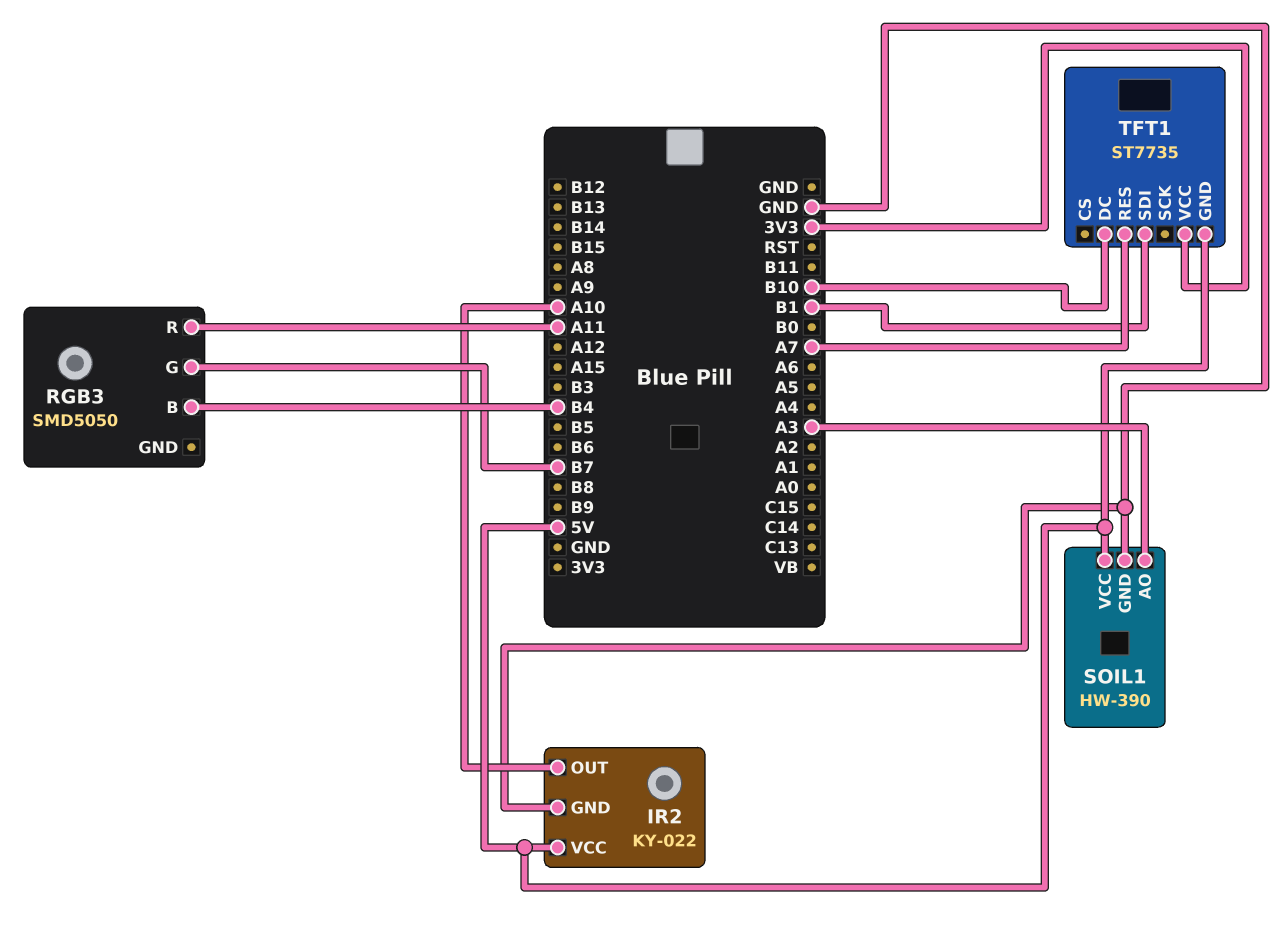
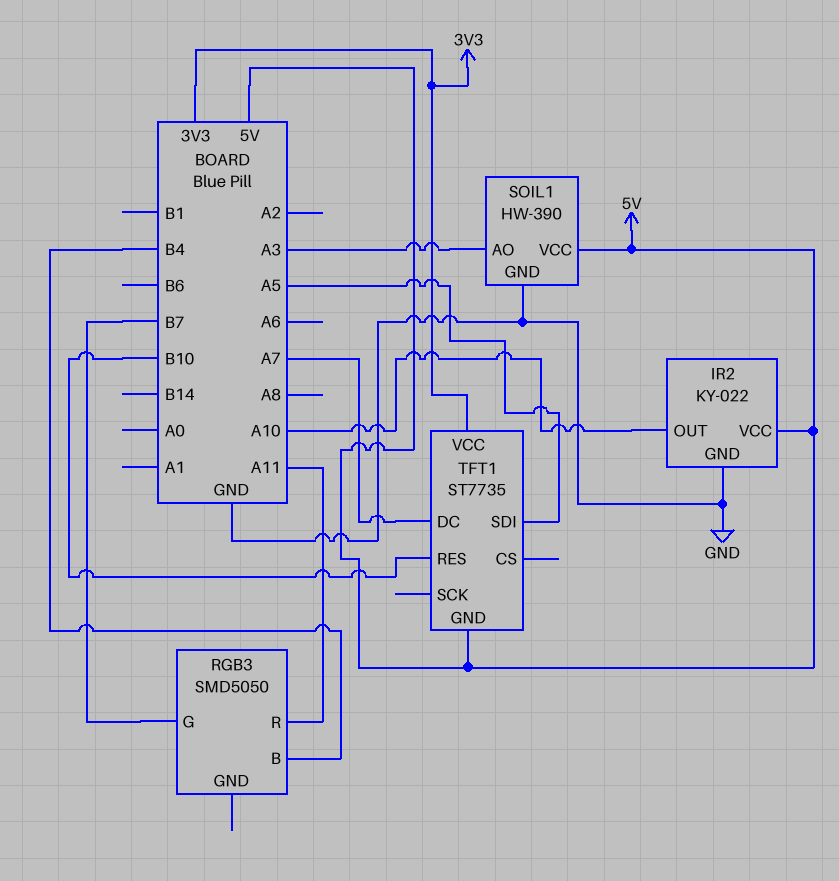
TFT1 pin DC: B10 -> A7
TFT1 pin RES: A7 -> B10
TFT1 pin SDI: B1 -> A5

